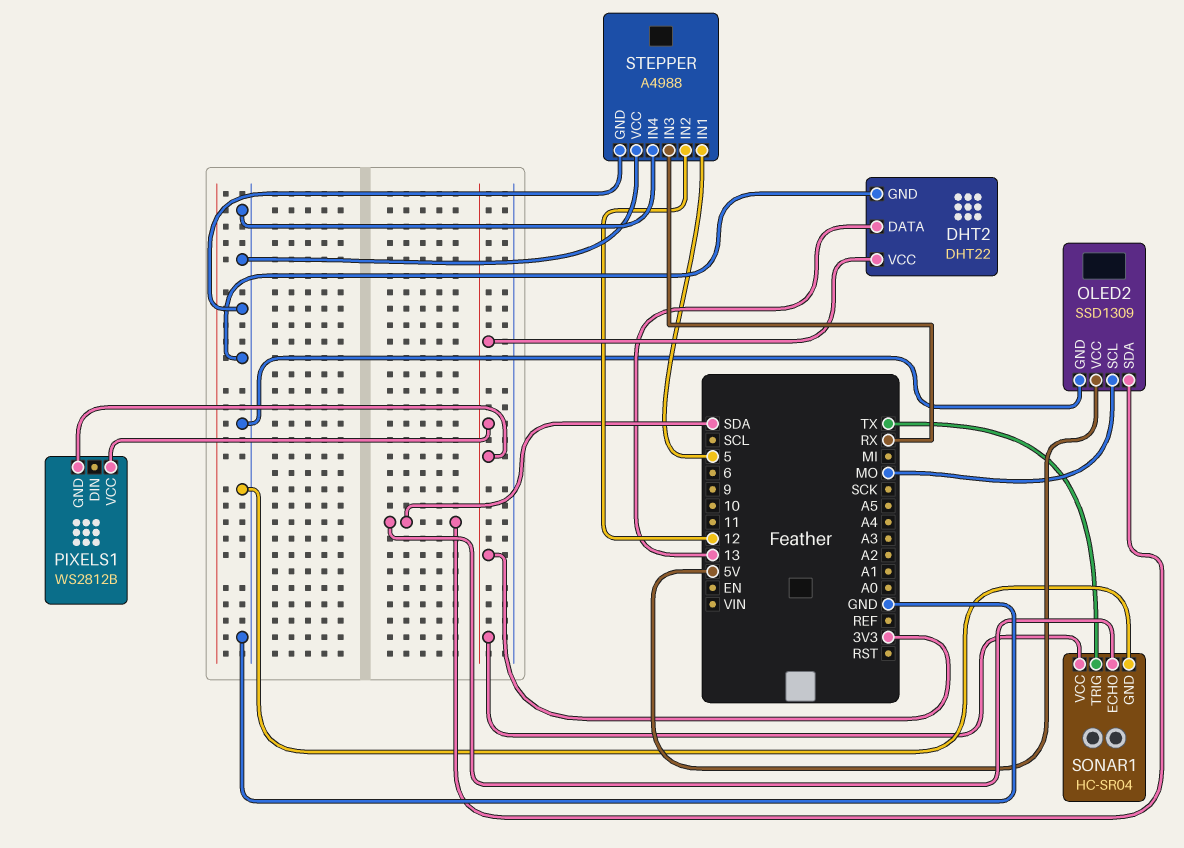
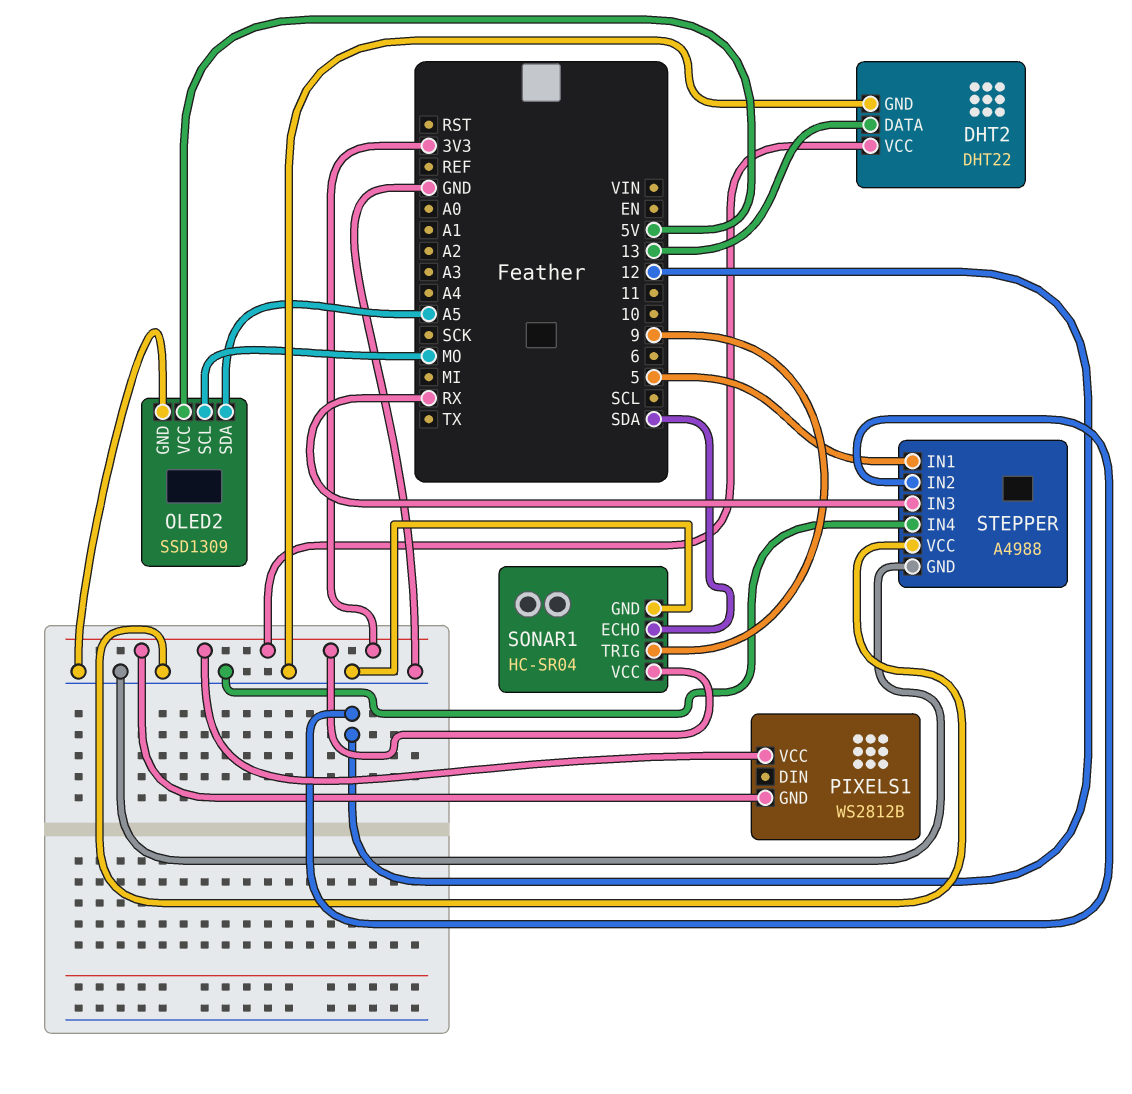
OLED2 pin SDA: SDA -> A5
SONAR1 pin TRIG: TX -> 9

